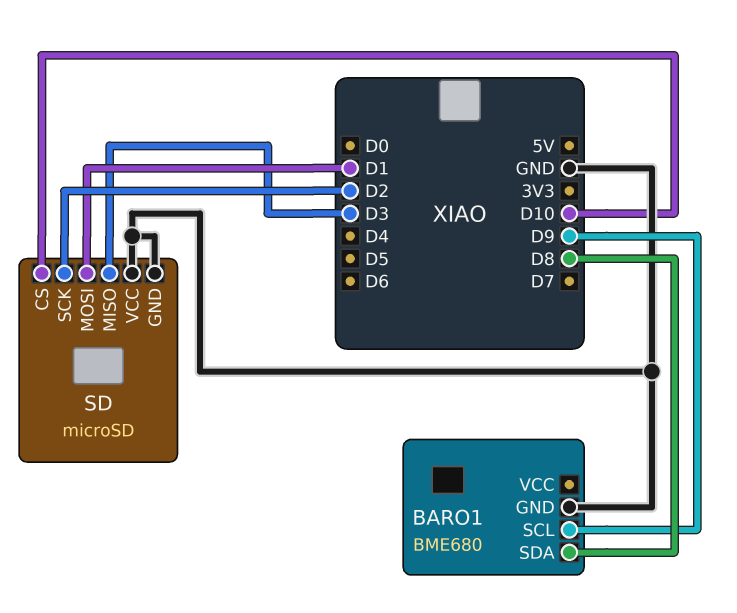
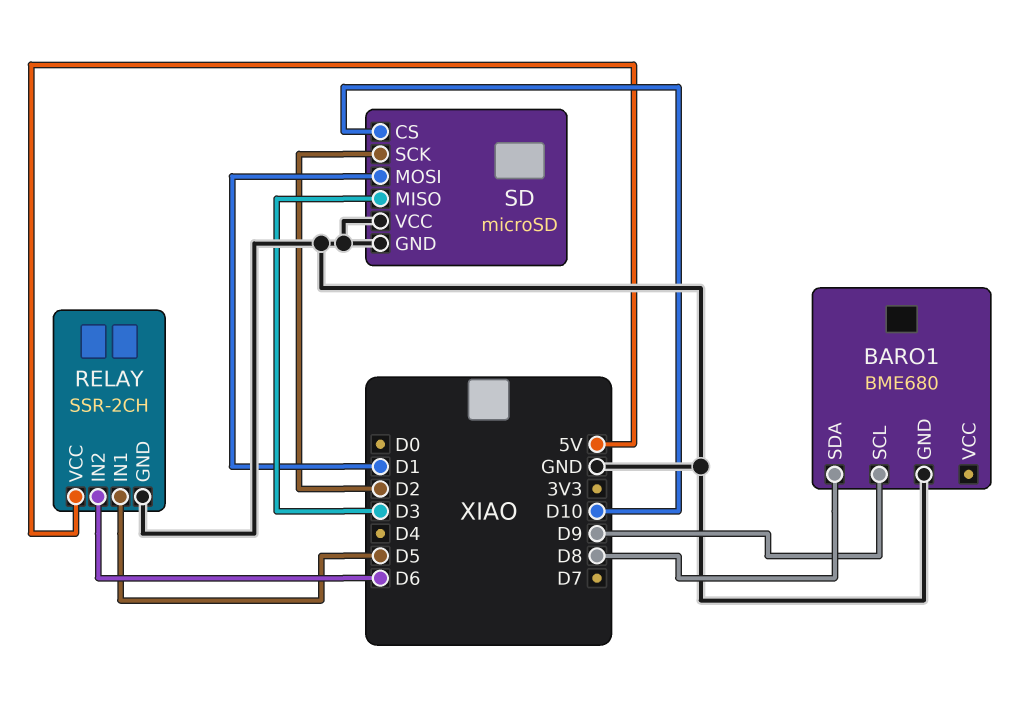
RELAY: none -> SSR-2CH
RELAY pin GND: none -> GND
RELAY pin IN1: none -> D5
RELAY pin IN2: none -> D6
RELAY pin VCC: none -> 5V

